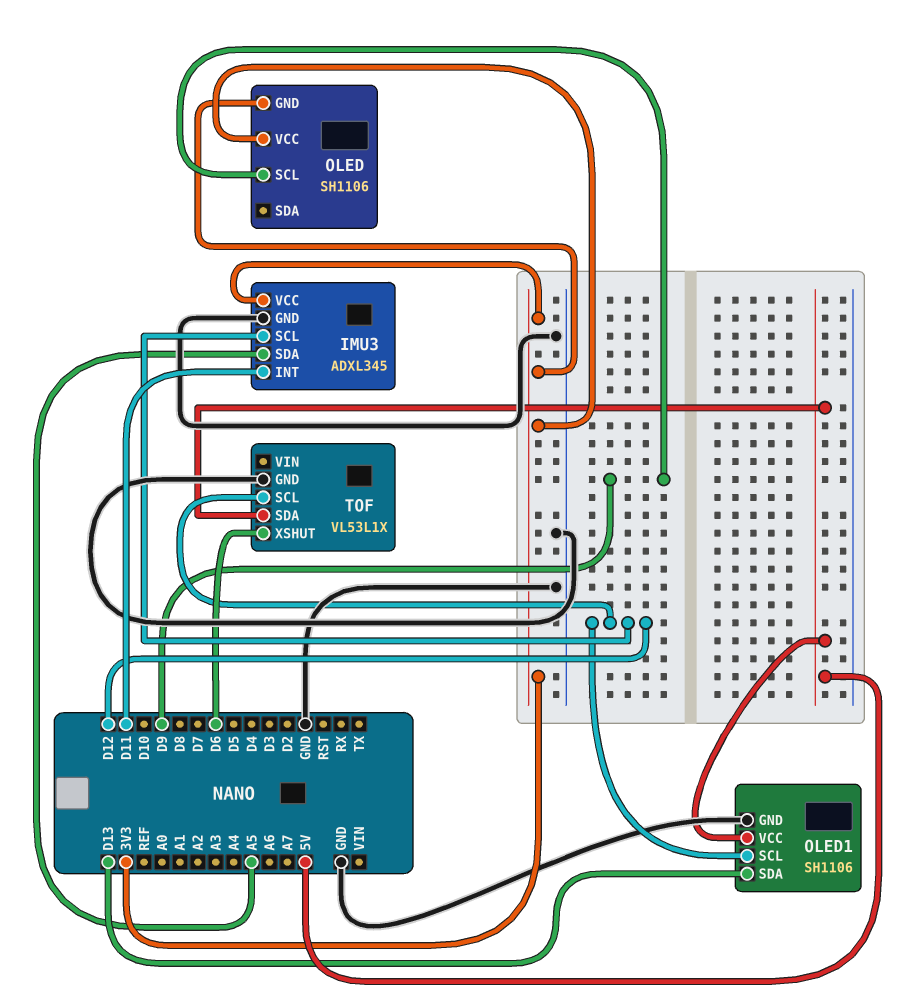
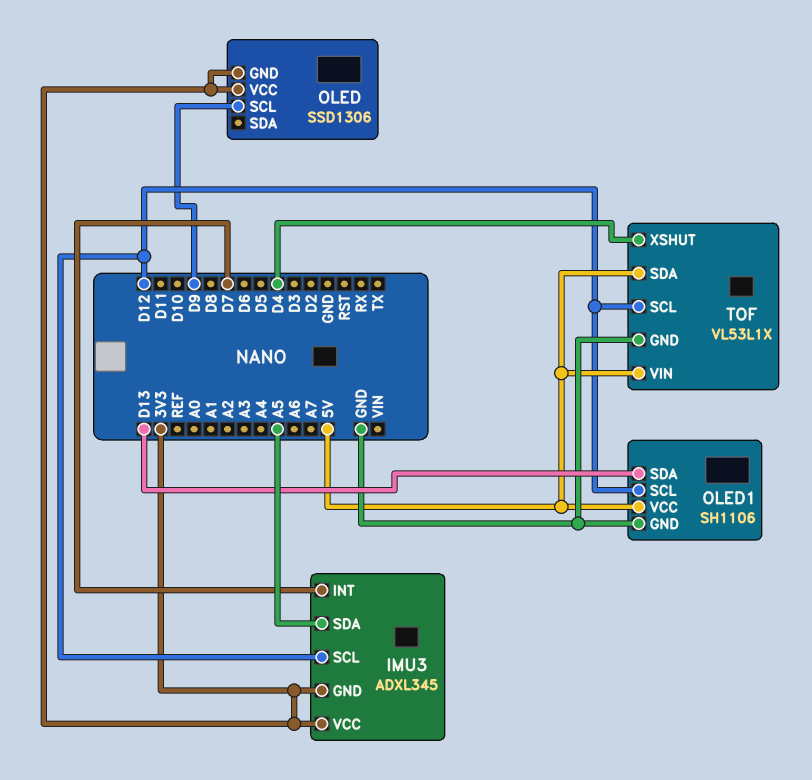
IMU3 pin GND: GND -> 3V3
IMU3 pin INT: D11 -> D7
OLED: SH1106 -> SSD1306
TOF pin VIN: none -> 5V
TOF pin XSHUT: D6 -> D4

